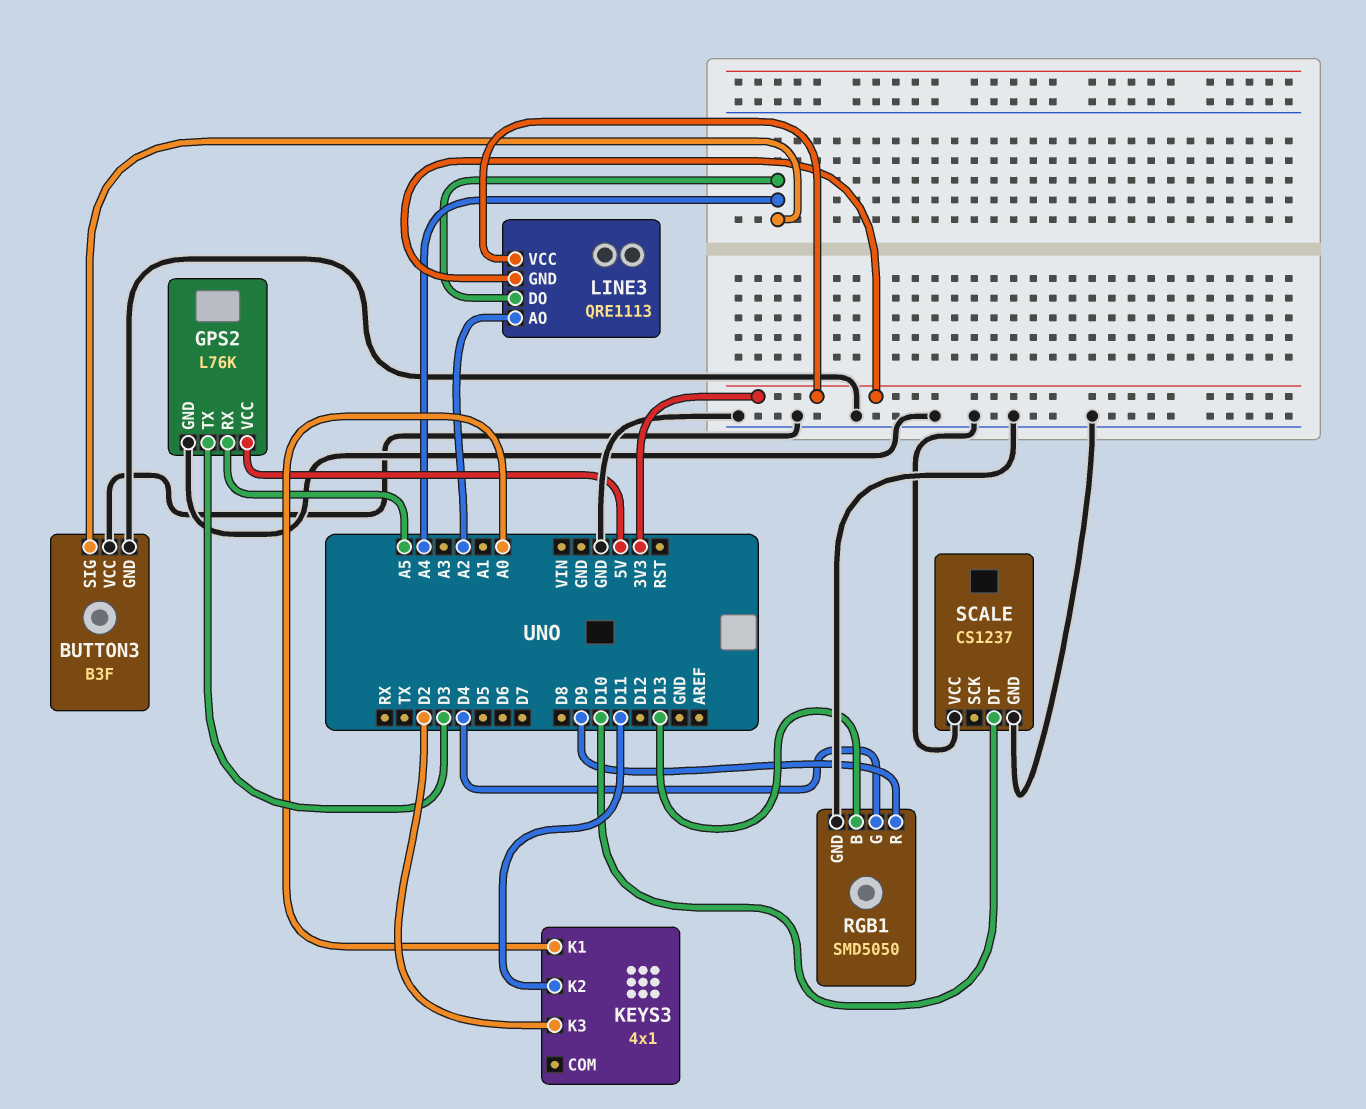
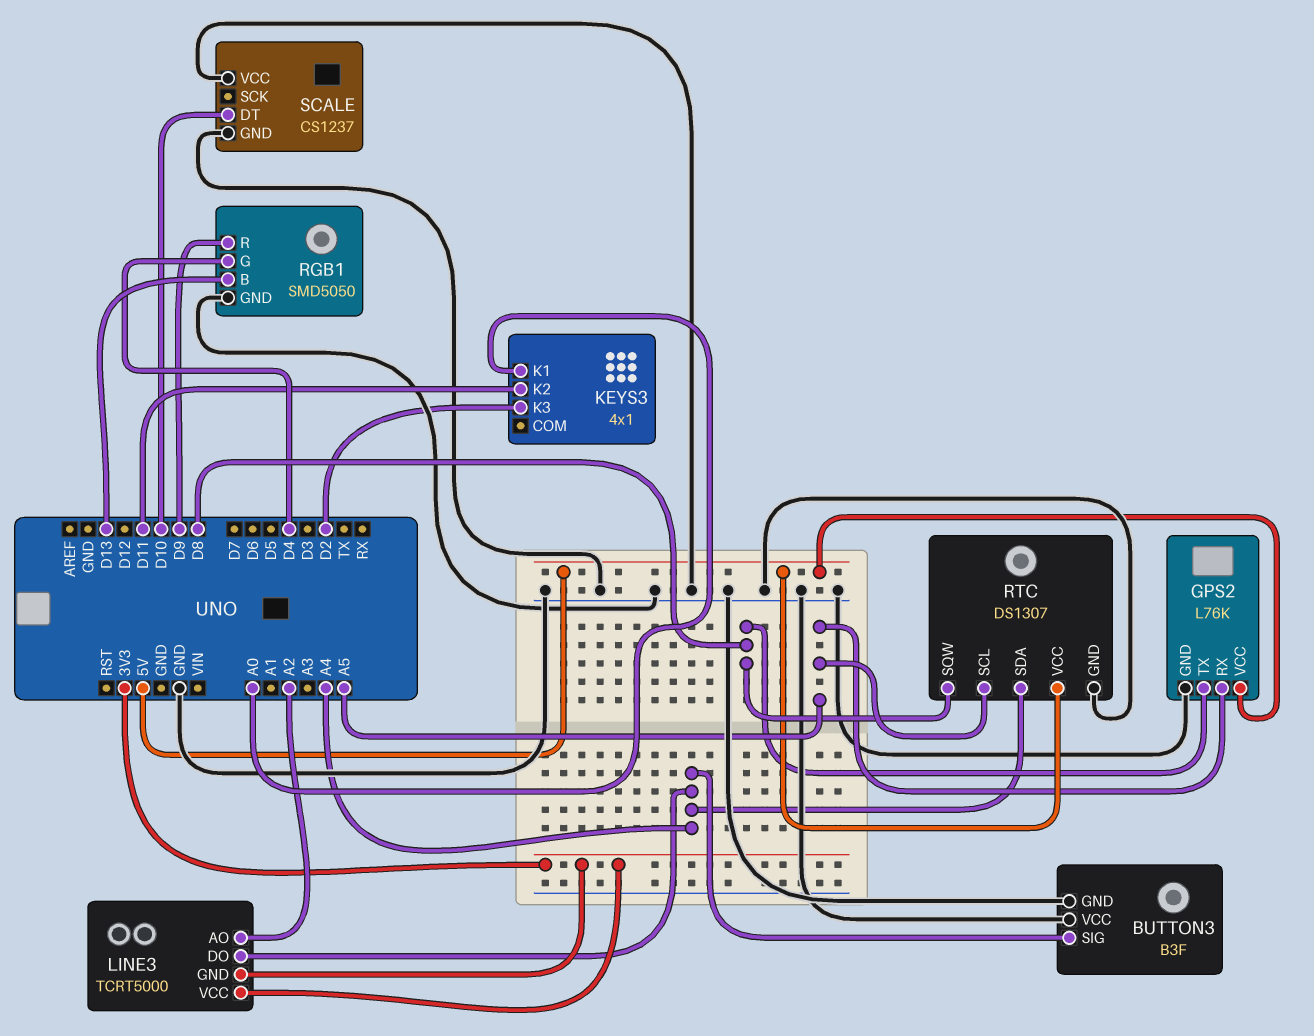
GPS2 pin TX: D3 -> D8
LINE3: QRE1113 -> TCRT5000
RTC: none -> DS1307
RTC pin GND: none -> GND
RTC pin SCL: none -> A5
RTC pin SDA: none -> A4
RTC pin SQW: none -> D8
RTC pin VCC: none -> 5V

